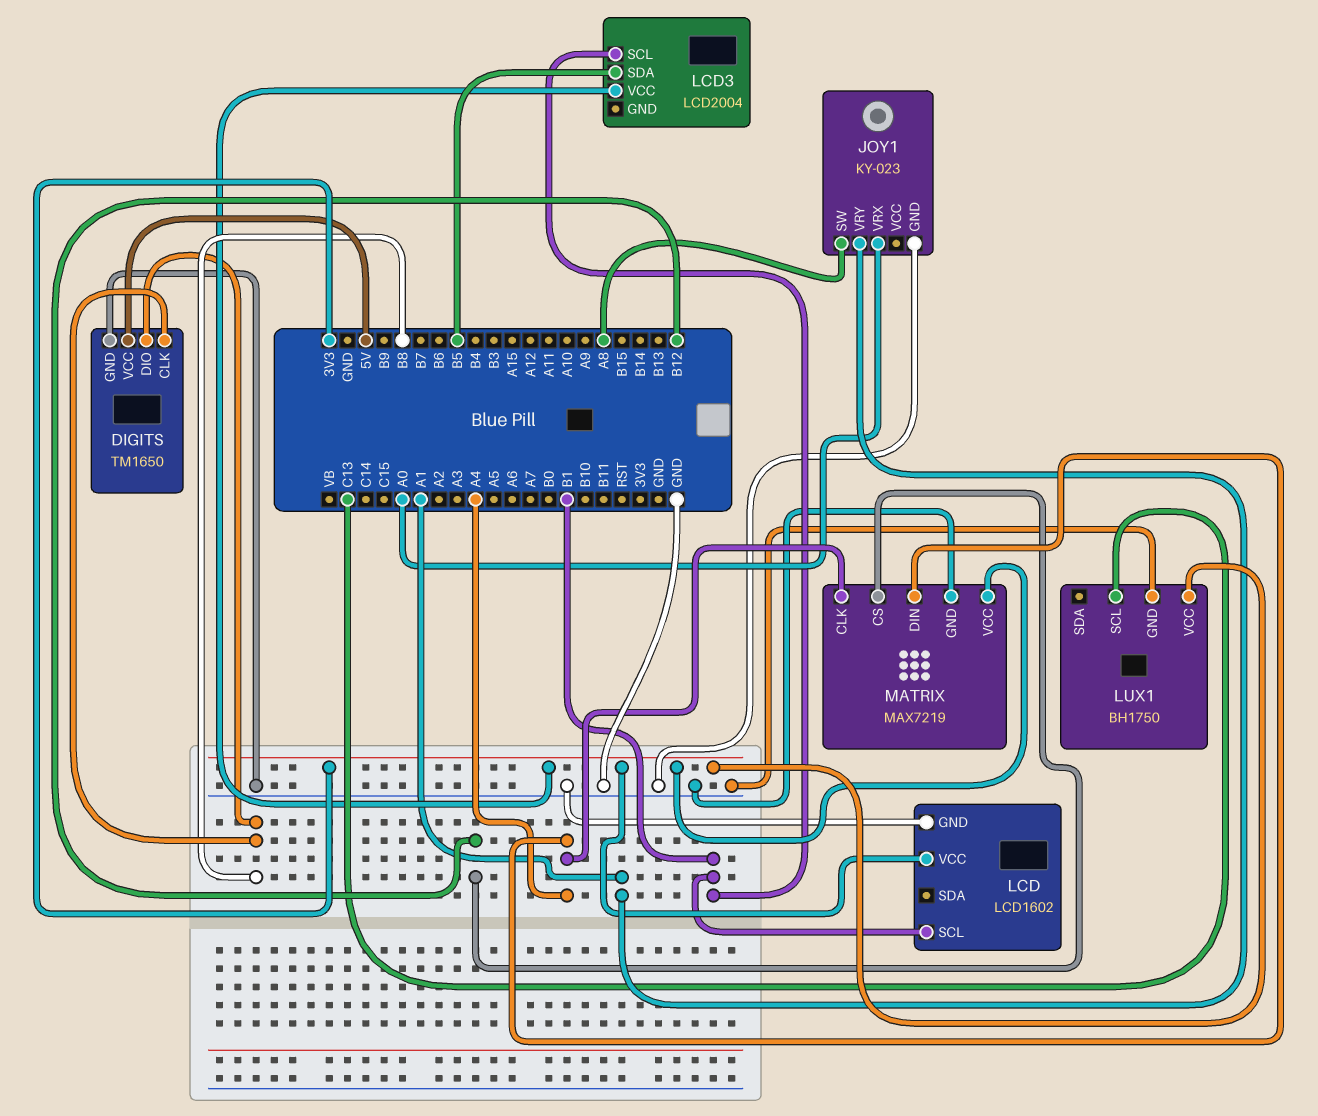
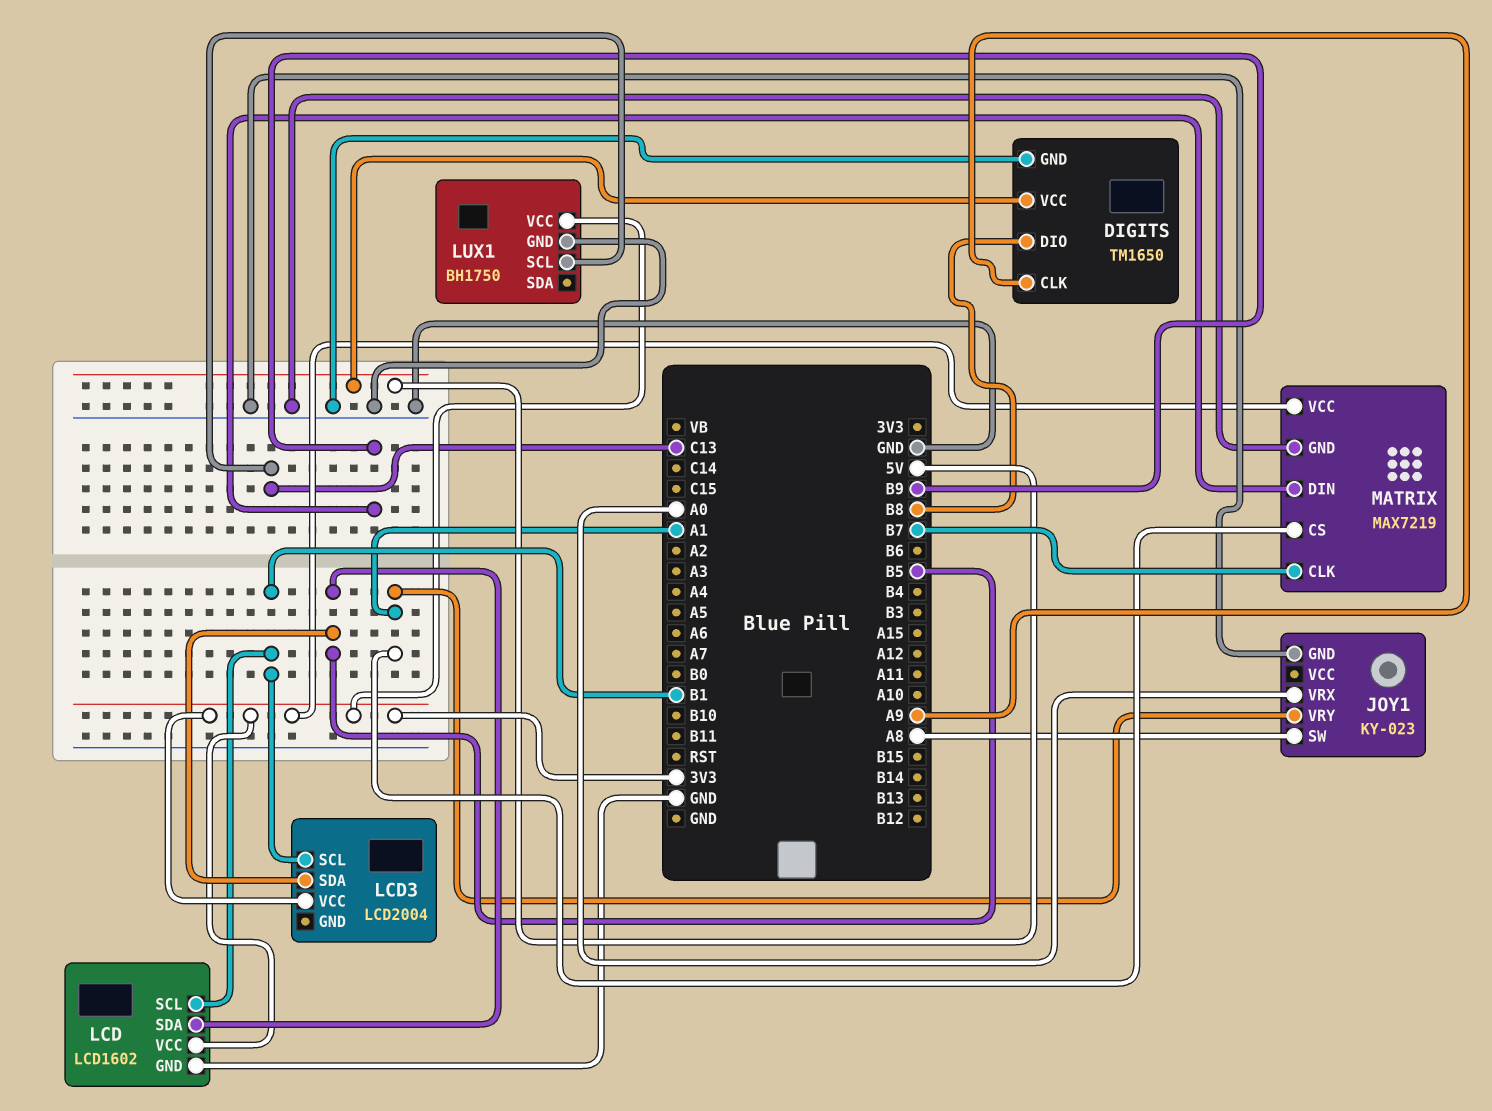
DIGITS pin CLK: B8 -> A9
LCD pin SDA: none -> B5
MATRIX pin CLK: A4 -> B7
MATRIX pin CS: B12 -> A1
MATRIX pin DIN: A4 -> B9

